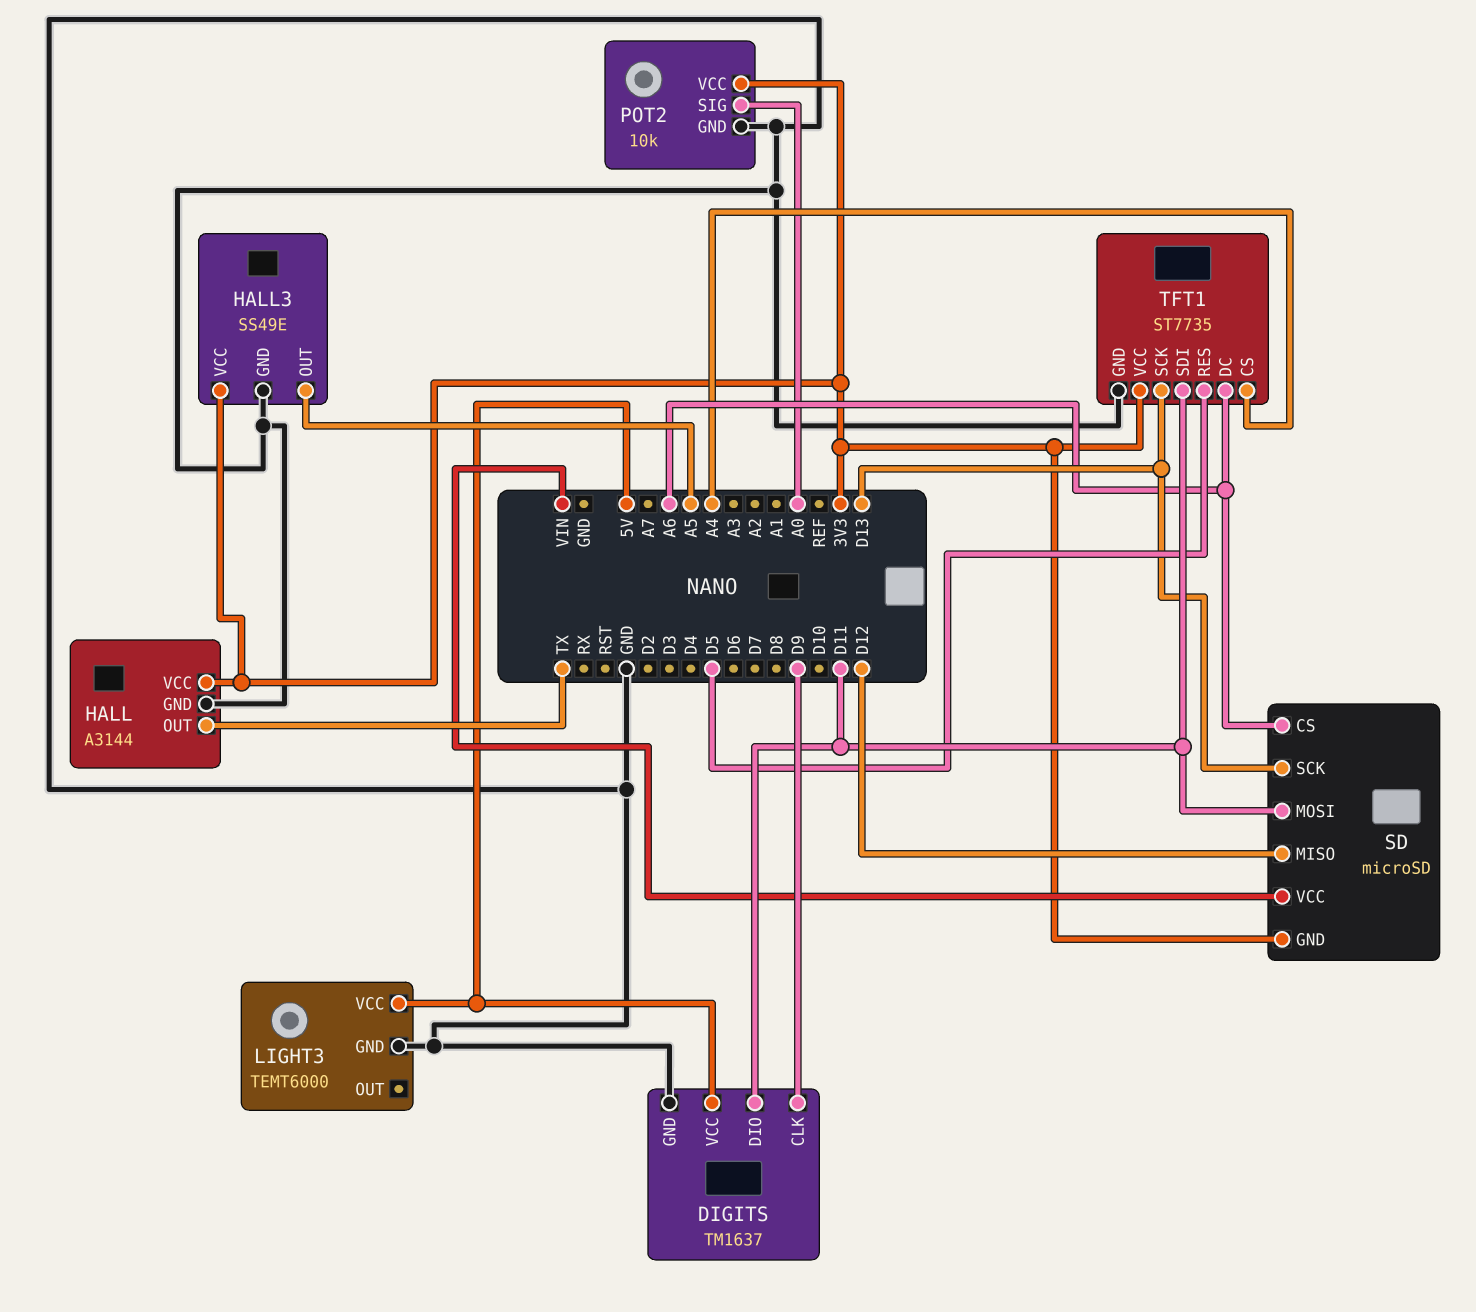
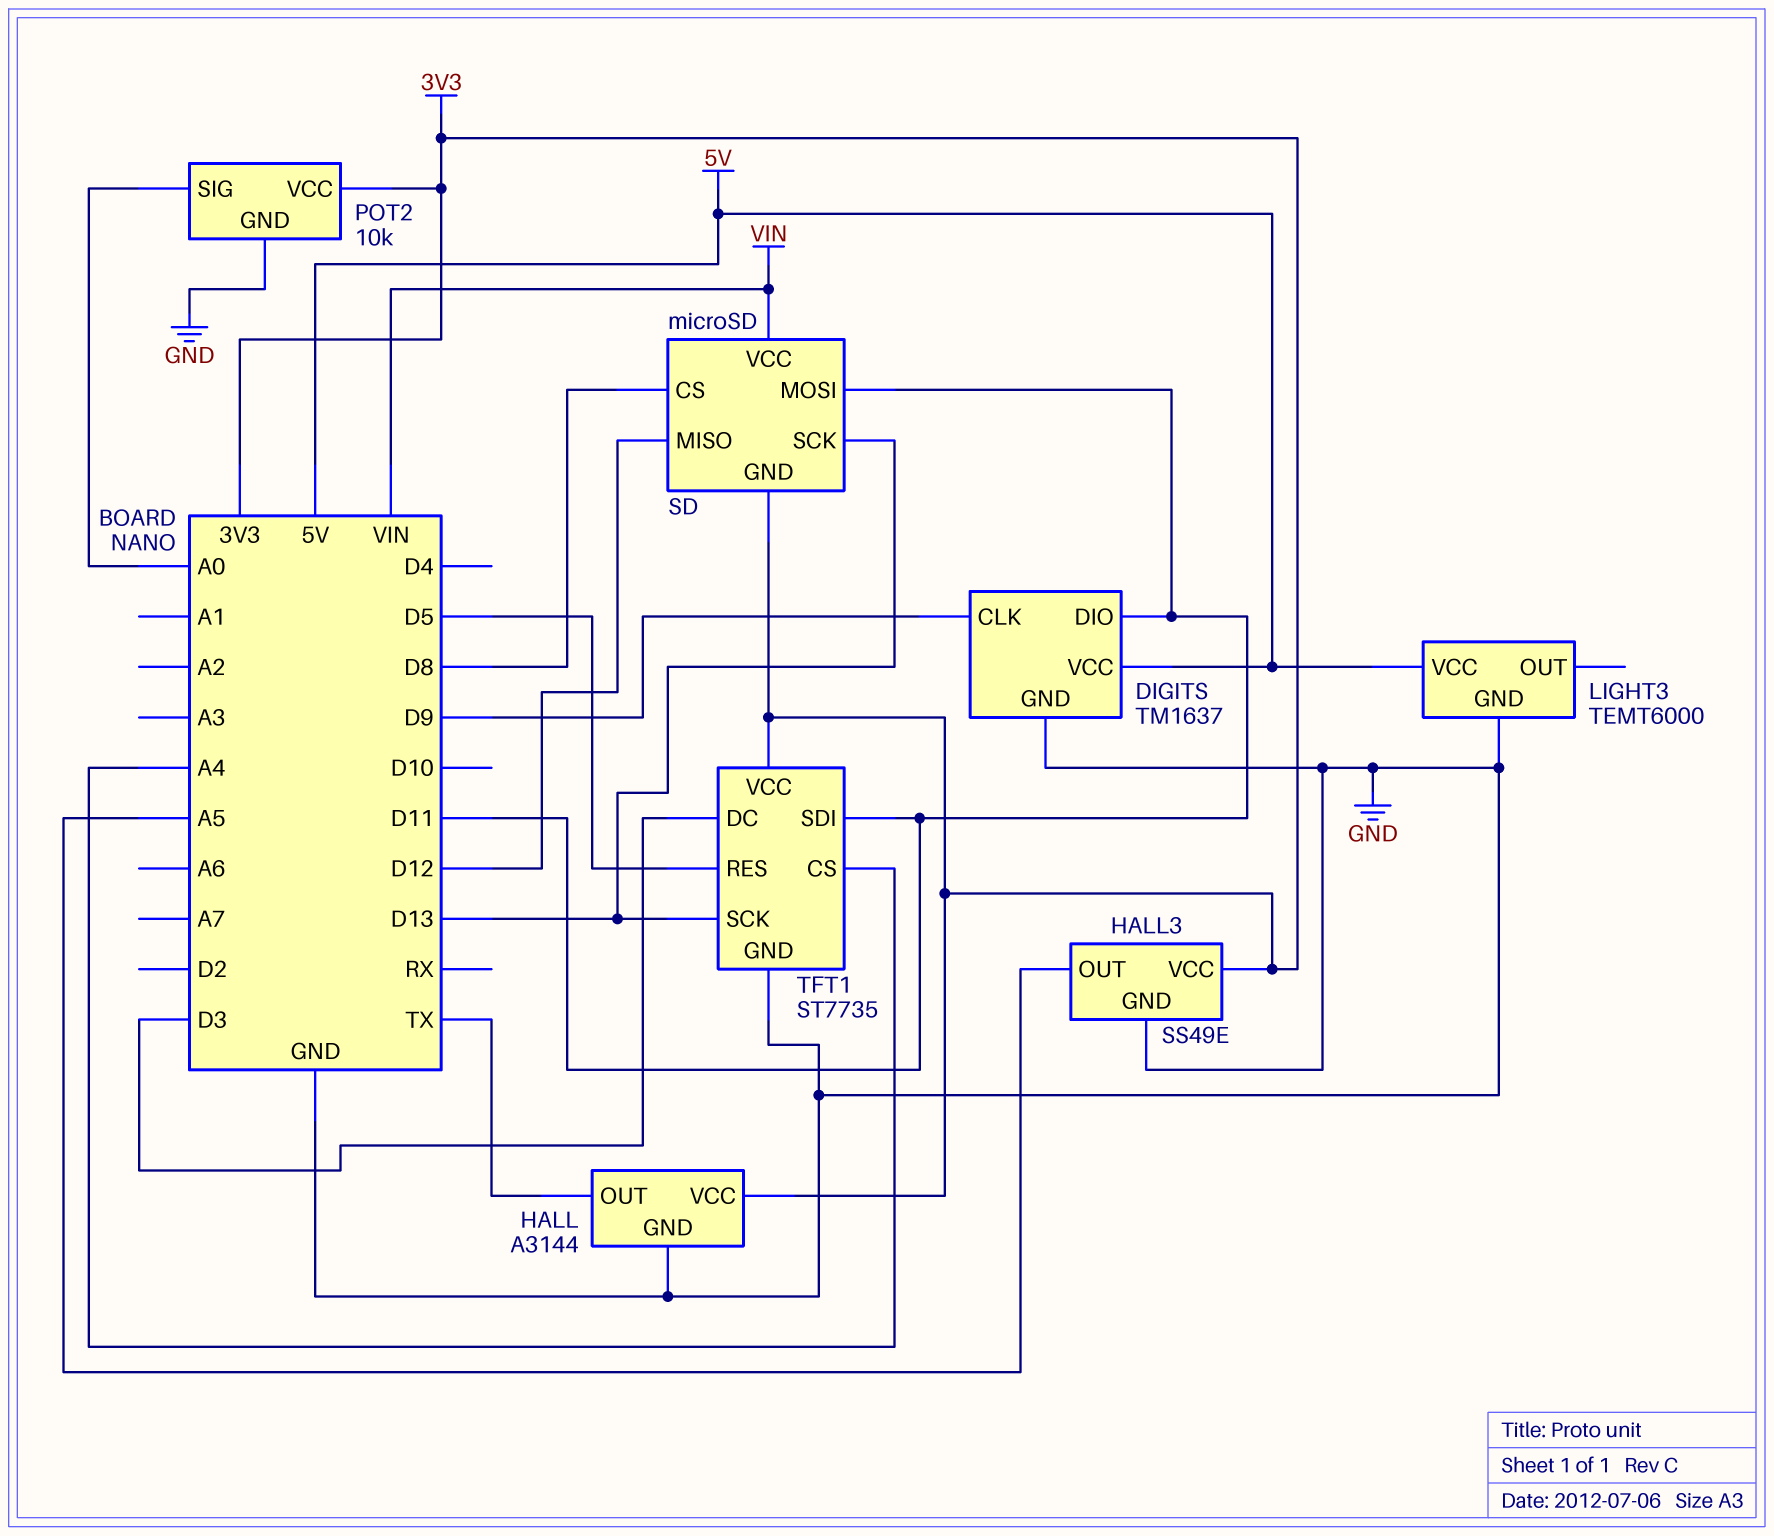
SD pin CS: A6 -> D8
TFT1 pin DC: A6 -> D3

